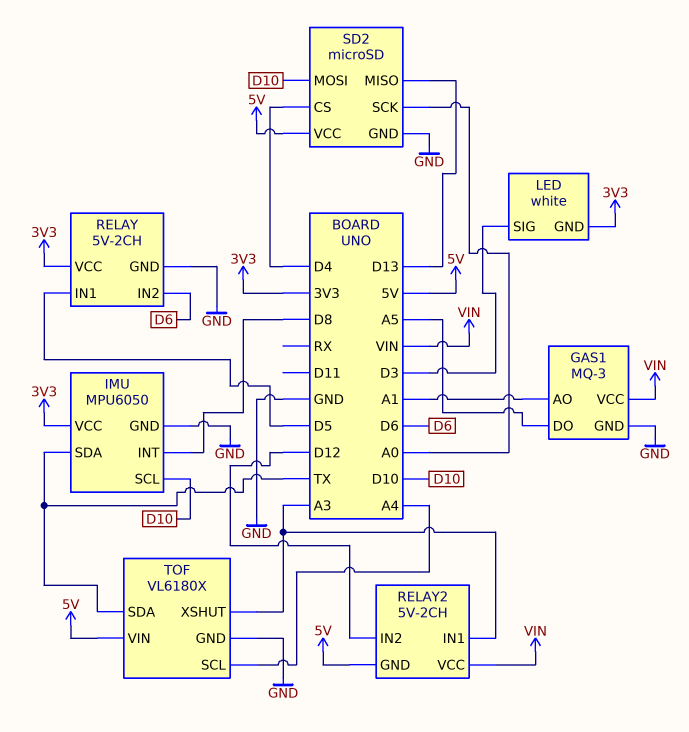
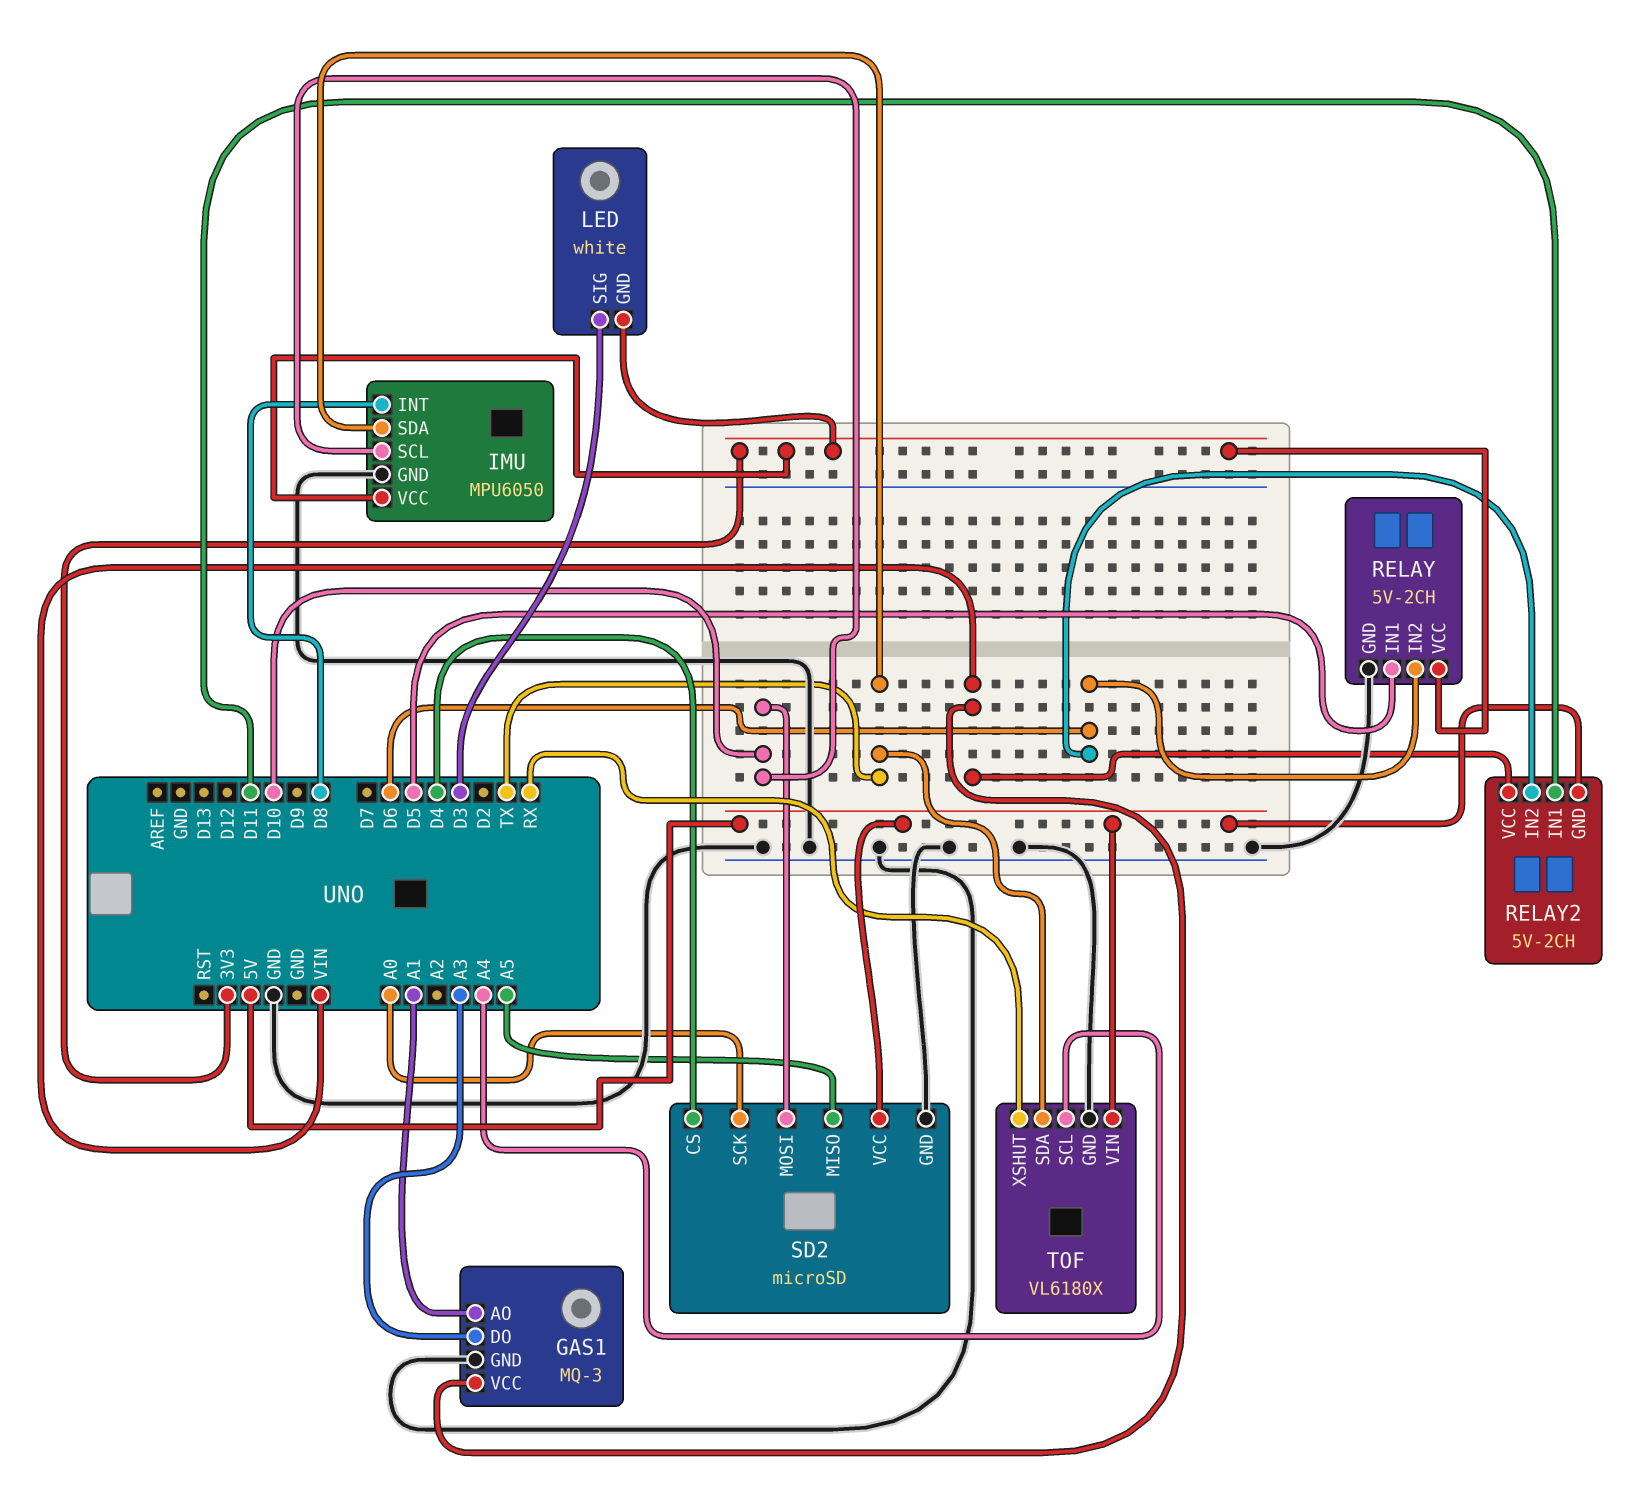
GAS1 pin DO: A5 -> A3
RELAY2 pin IN1: A3 -> D11
RELAY2 pin IN2: D12 -> D6
SD2 pin MISO: D13 -> A5
TOF pin XSHUT: A3 -> RX

